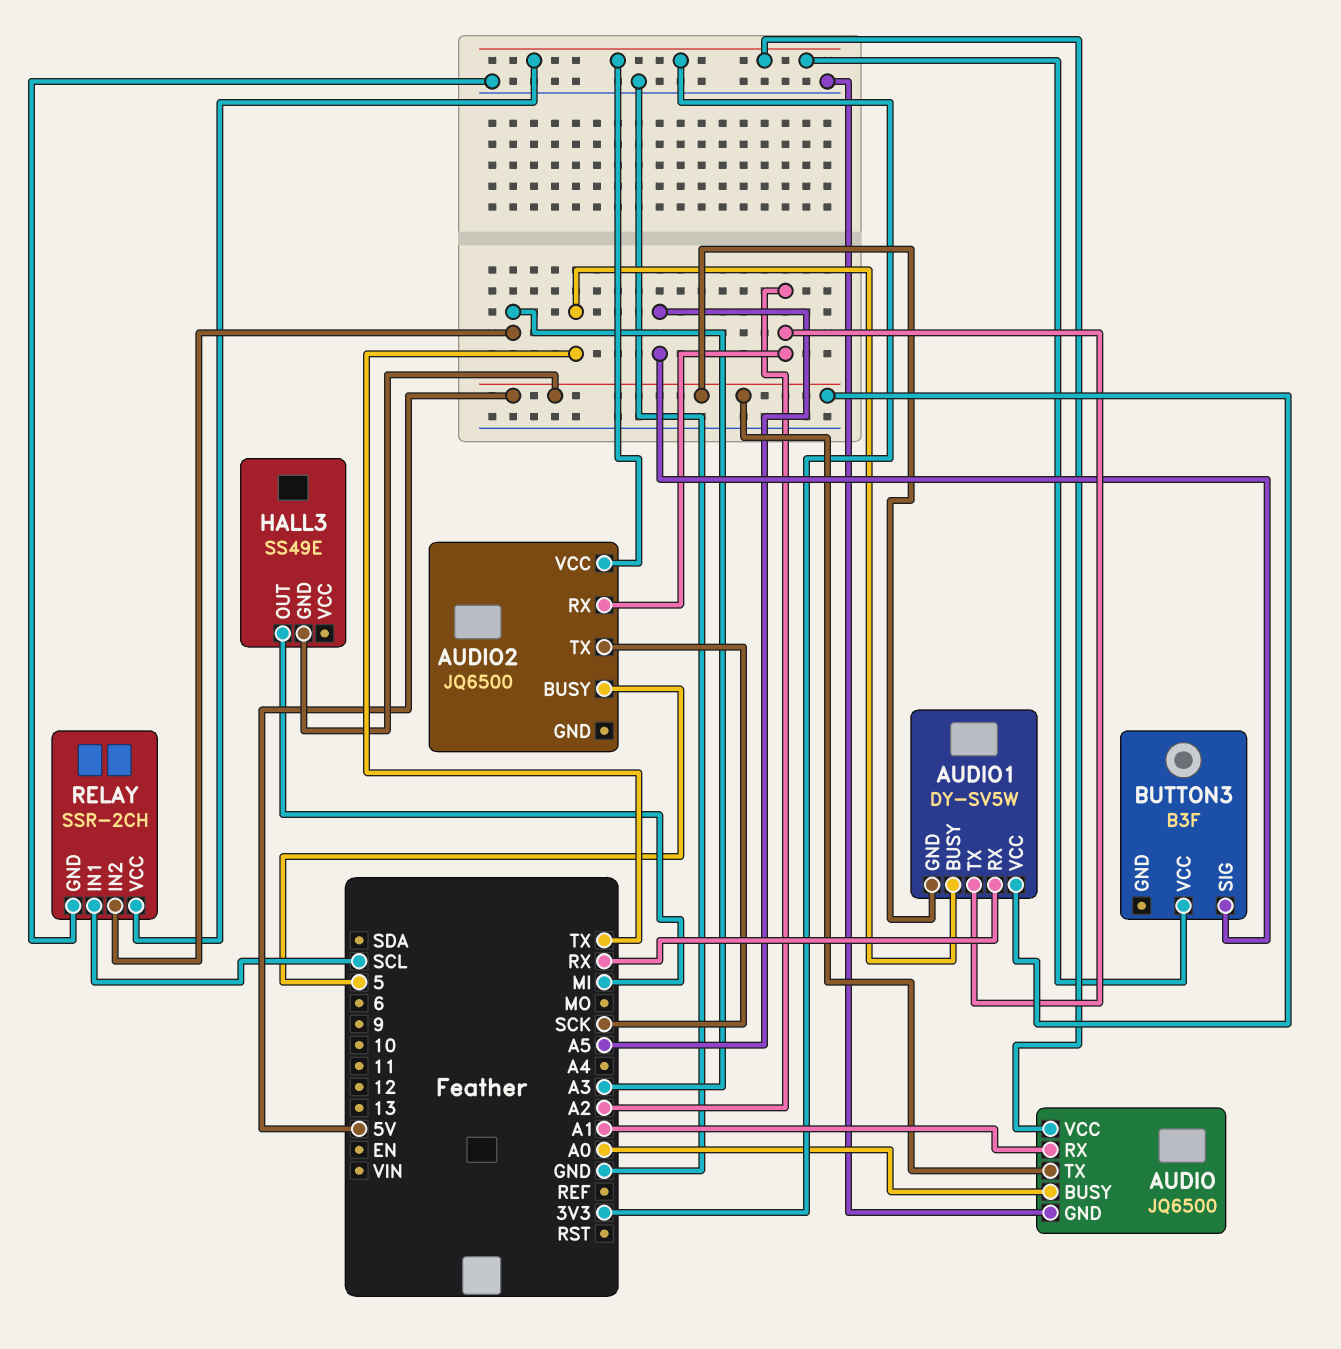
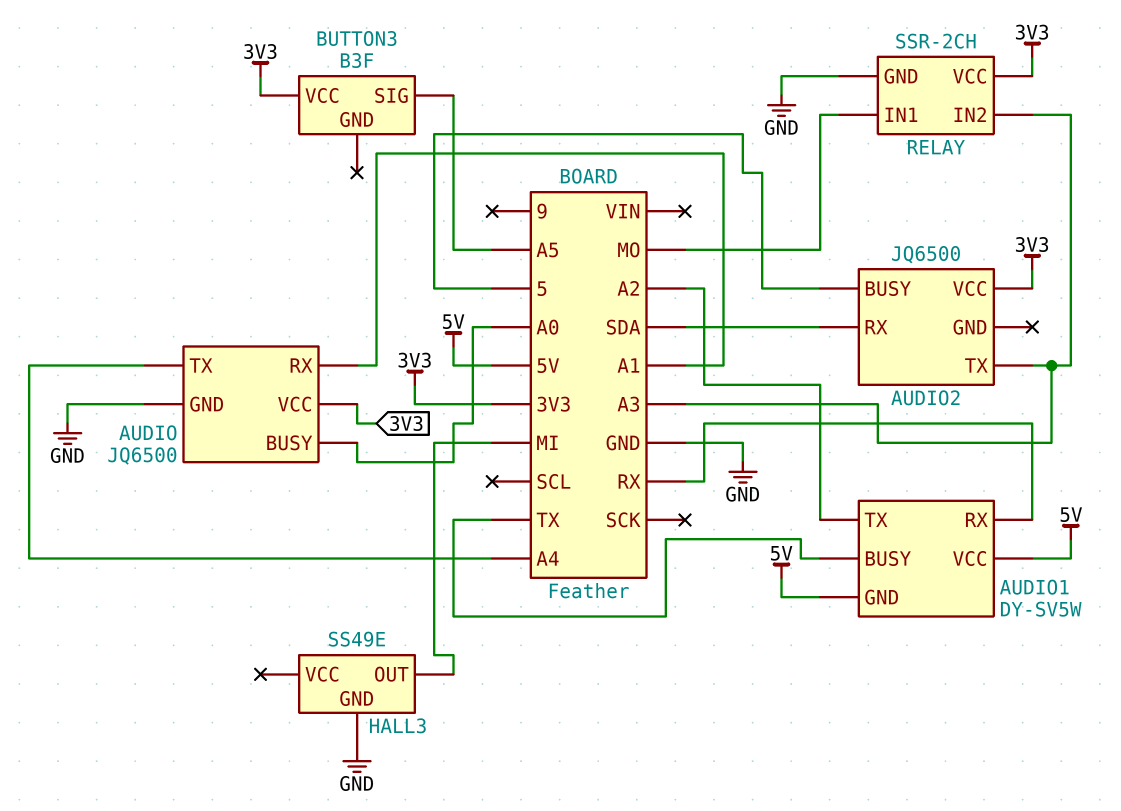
AUDIO pin TX: 5V -> A4
AUDIO2 pin RX: A2 -> SDA
AUDIO2 pin TX: SCK -> A3
HALL3 pin GND: 5V -> GND
RELAY pin IN1: SCL -> MO

